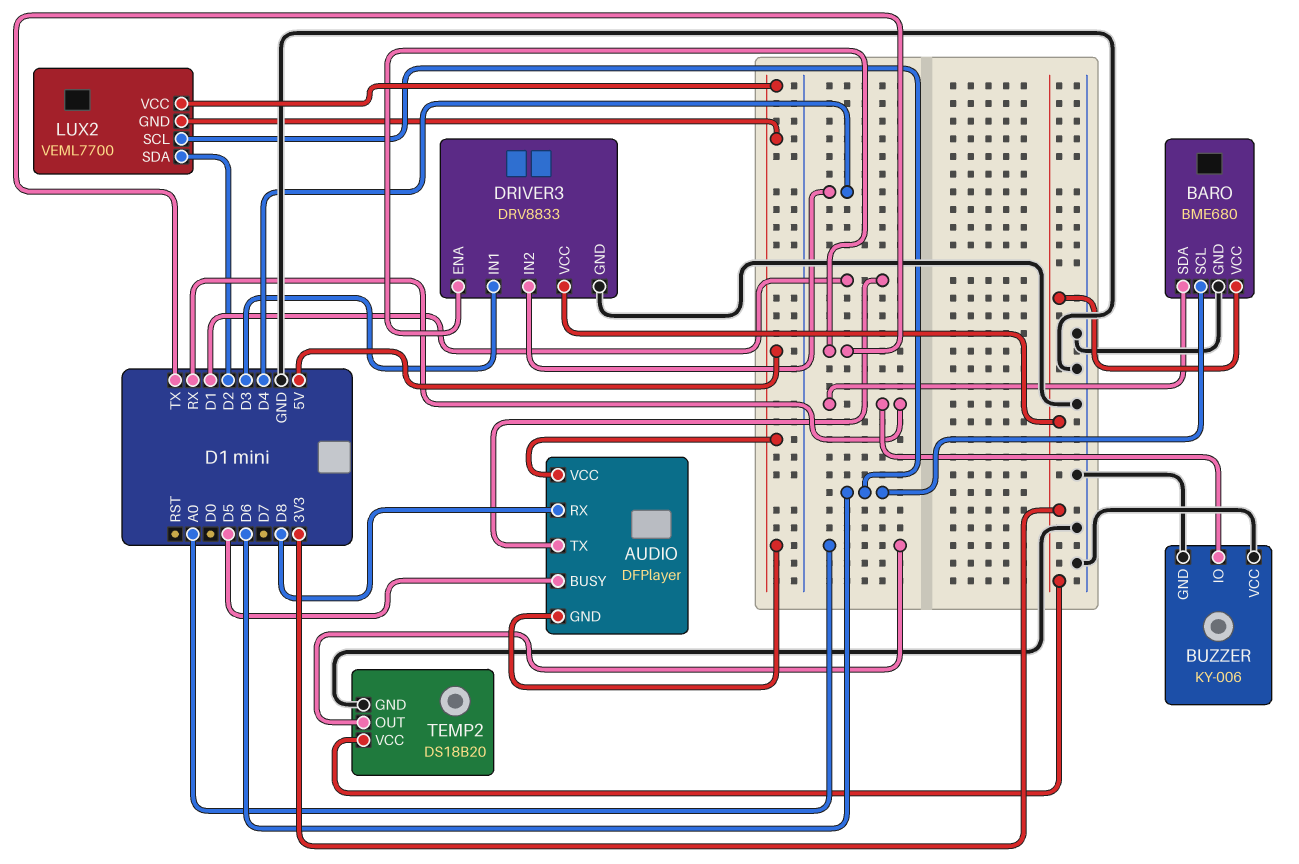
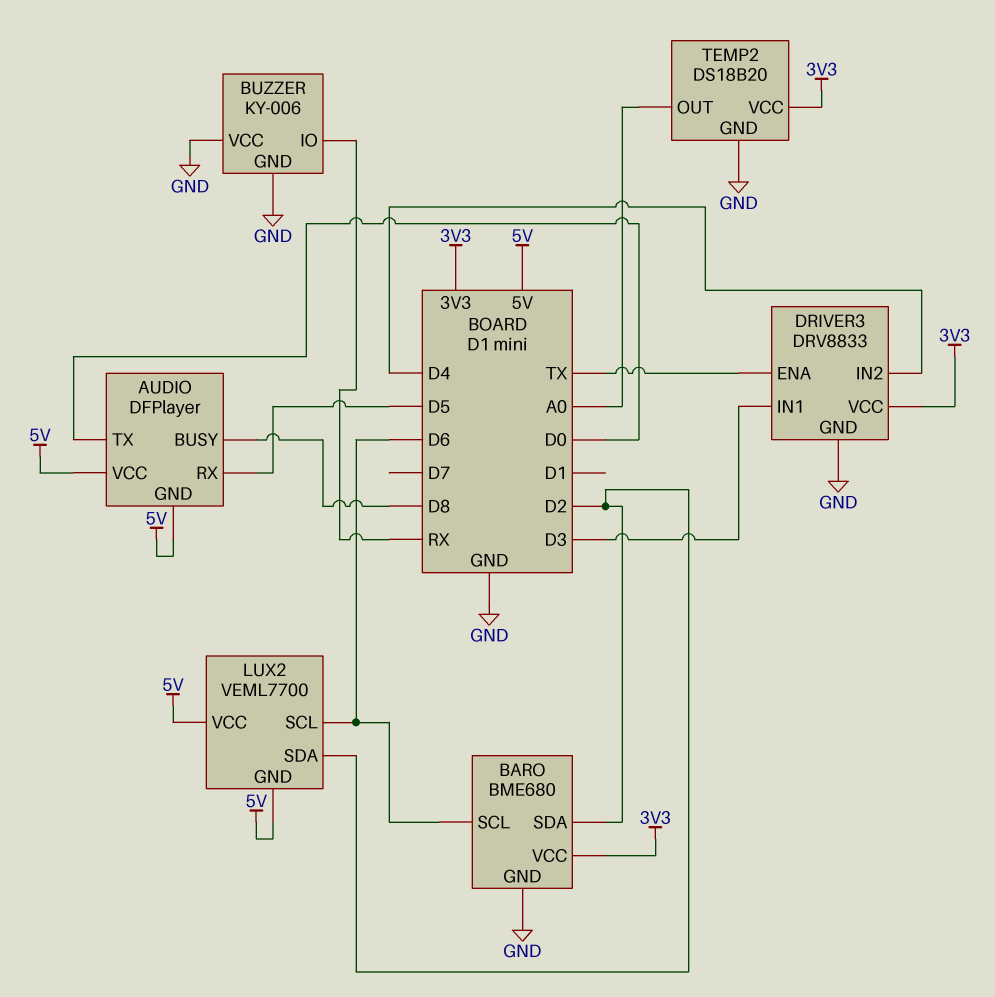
AUDIO pin BUSY: D5 -> D8
AUDIO pin RX: D8 -> D5
AUDIO pin TX: D1 -> D0
BARO pin SDA: RX -> D2

